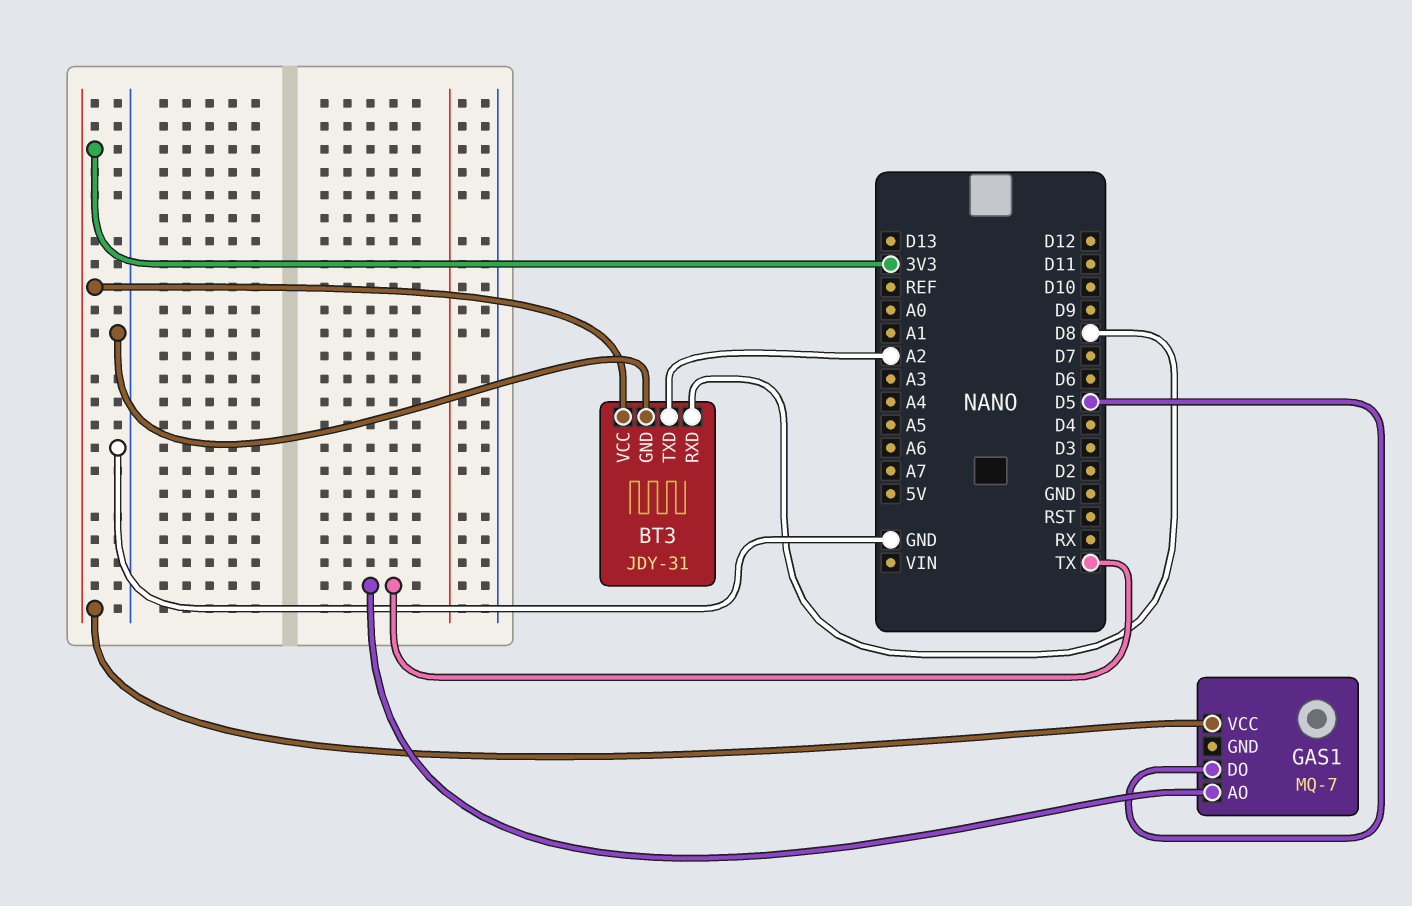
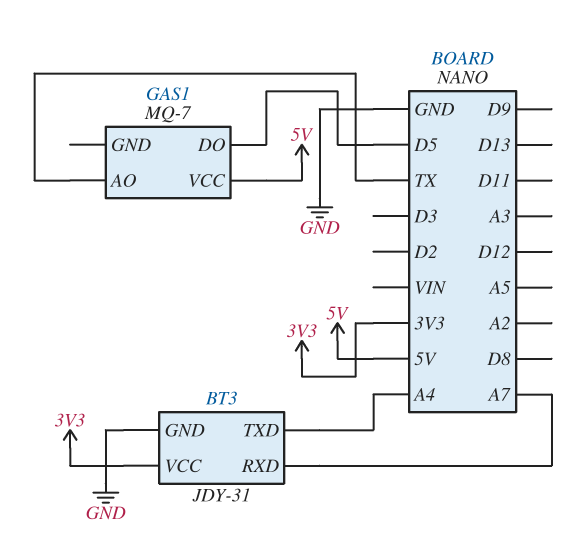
BT3 pin RXD: D8 -> A7
BT3 pin TXD: A2 -> A4
GAS1 pin VCC: 3V3 -> 5V

